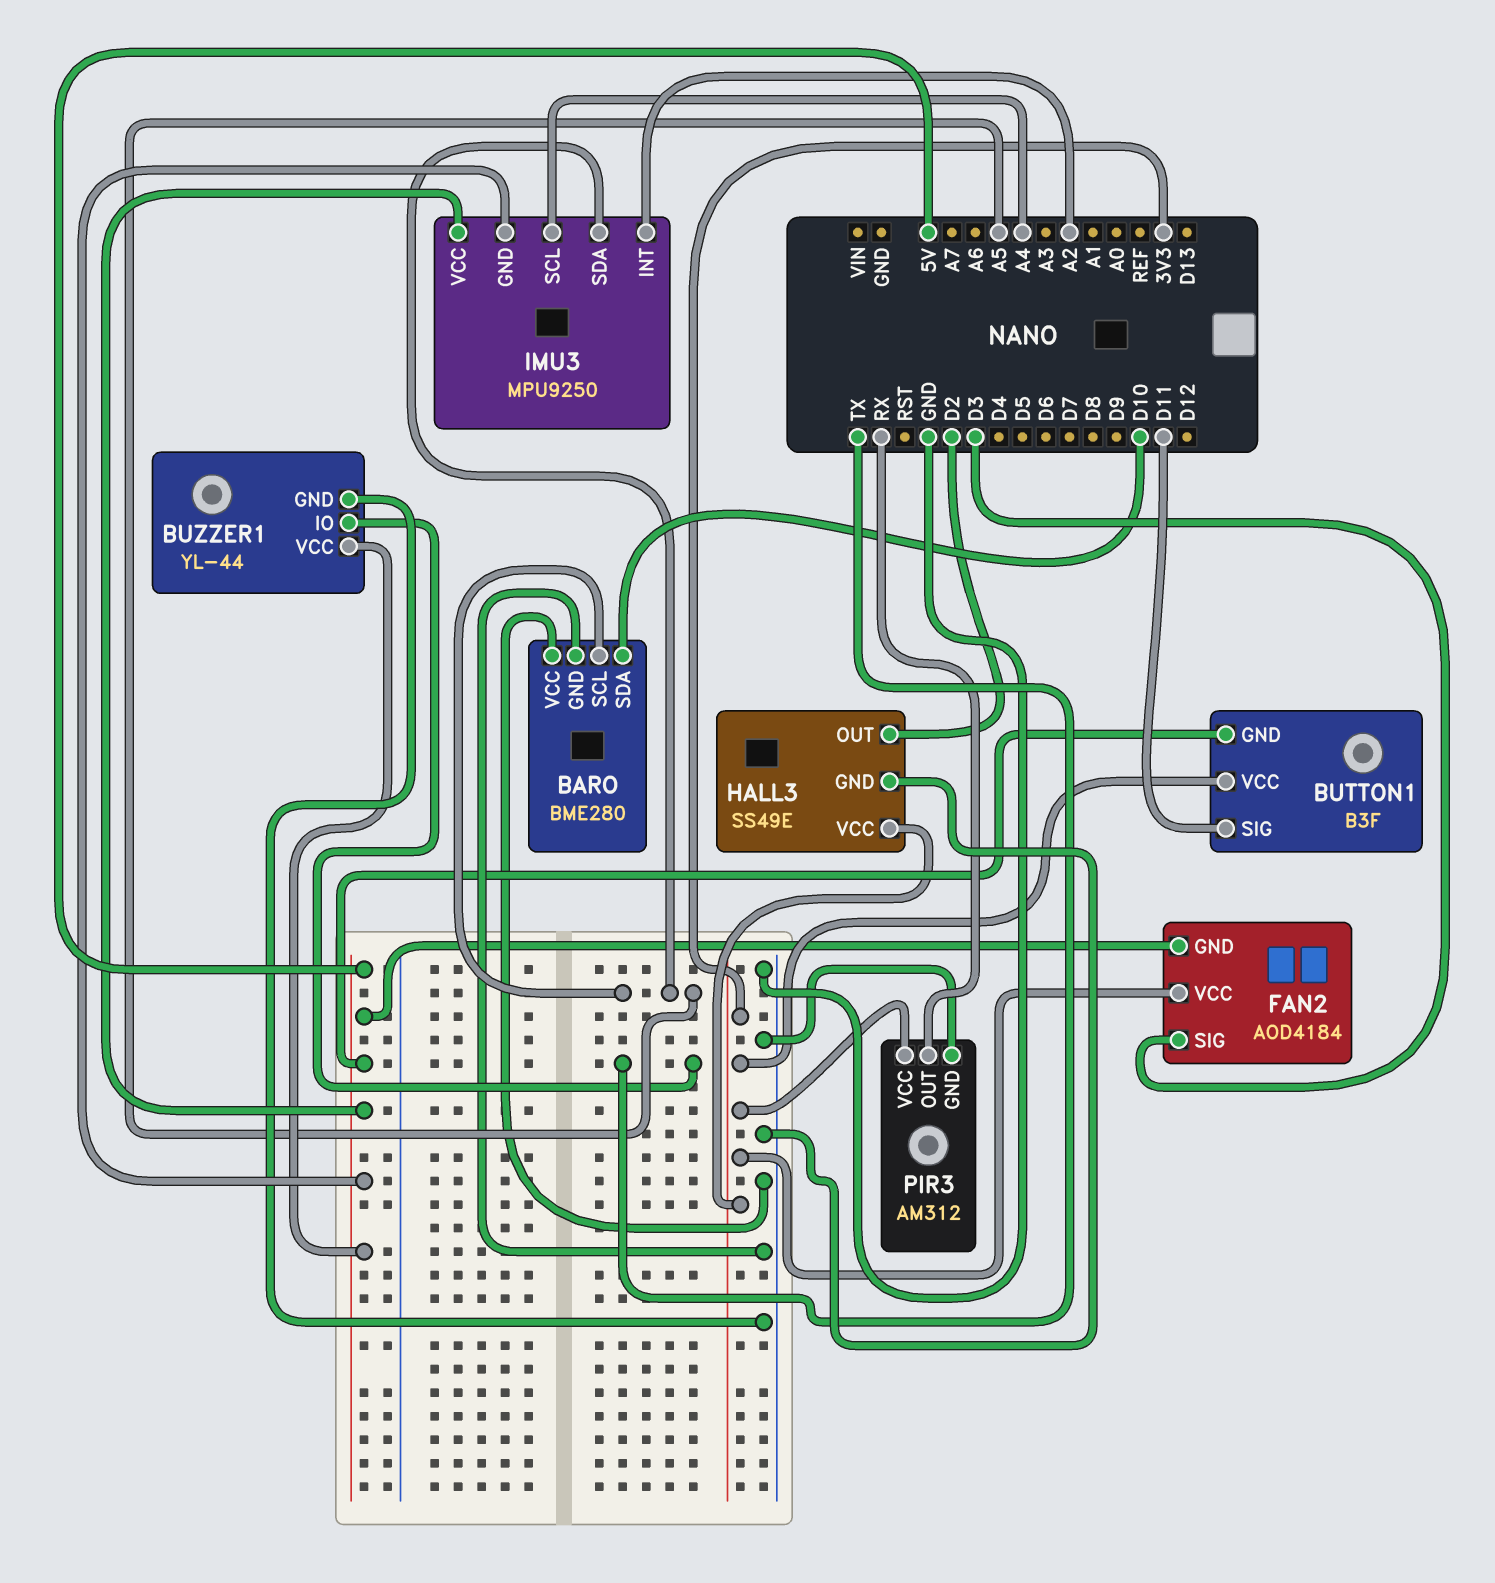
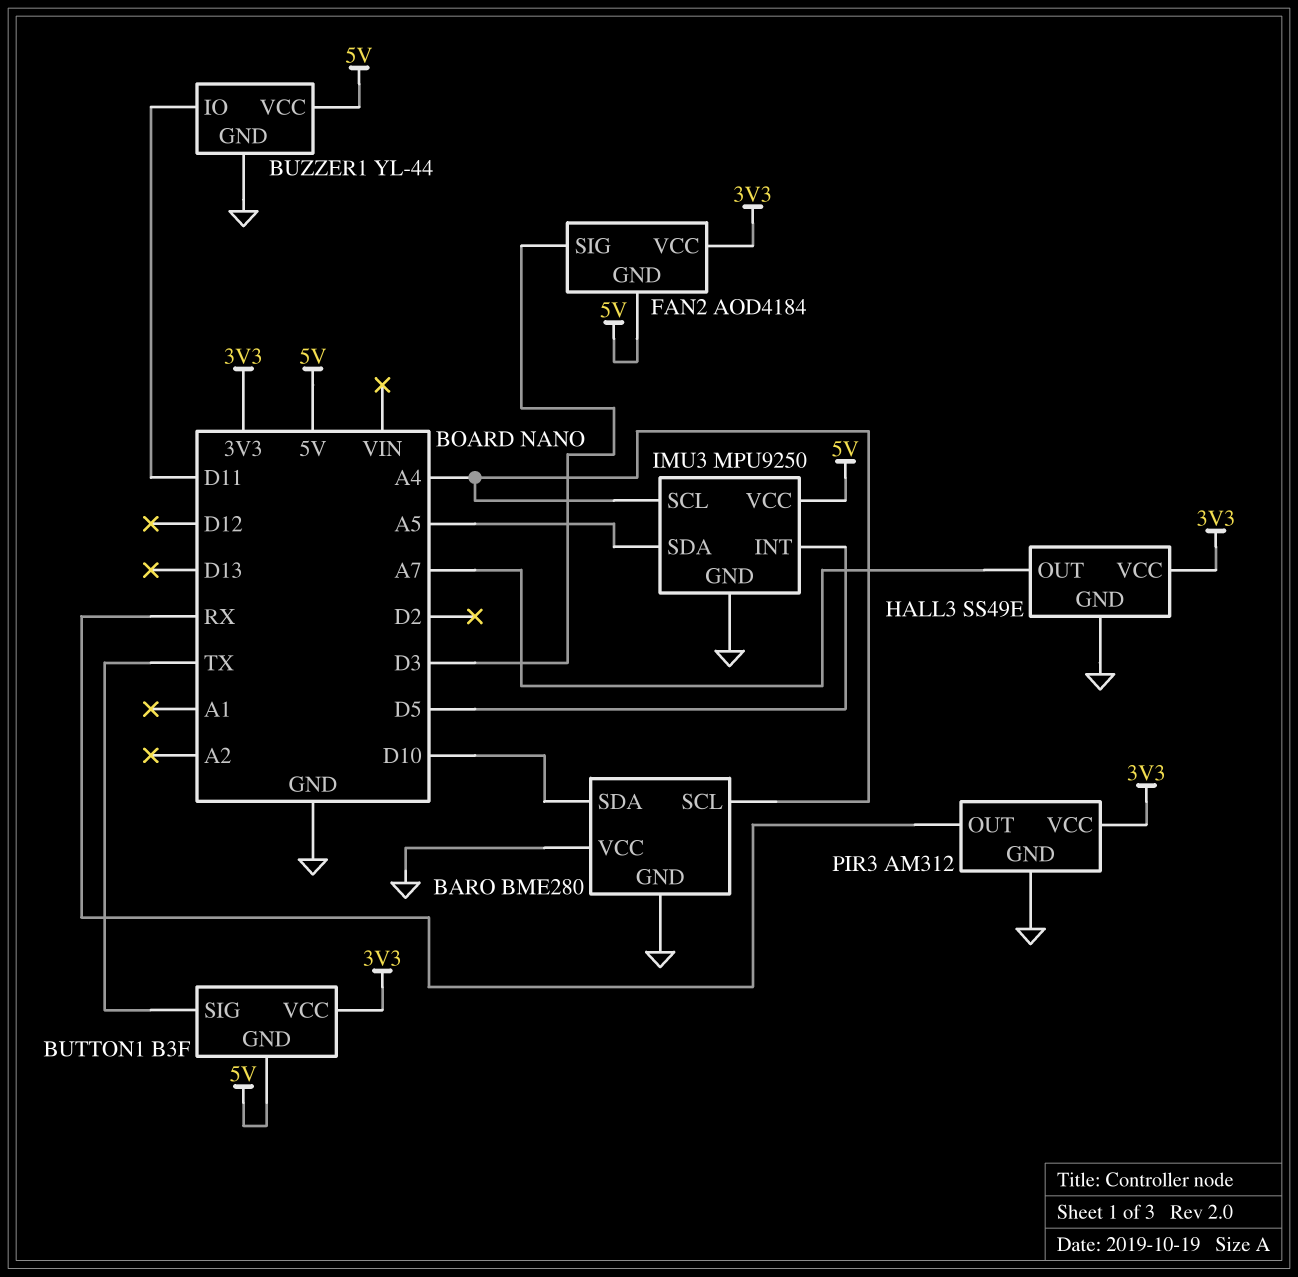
BARO pin SCL: A5 -> A4
BUTTON1 pin SIG: D11 -> TX
BUZZER1 pin IO: TX -> D11
HALL3 pin OUT: D2 -> A7
IMU3 pin GND: 5V -> GND
IMU3 pin INT: A2 -> D5

